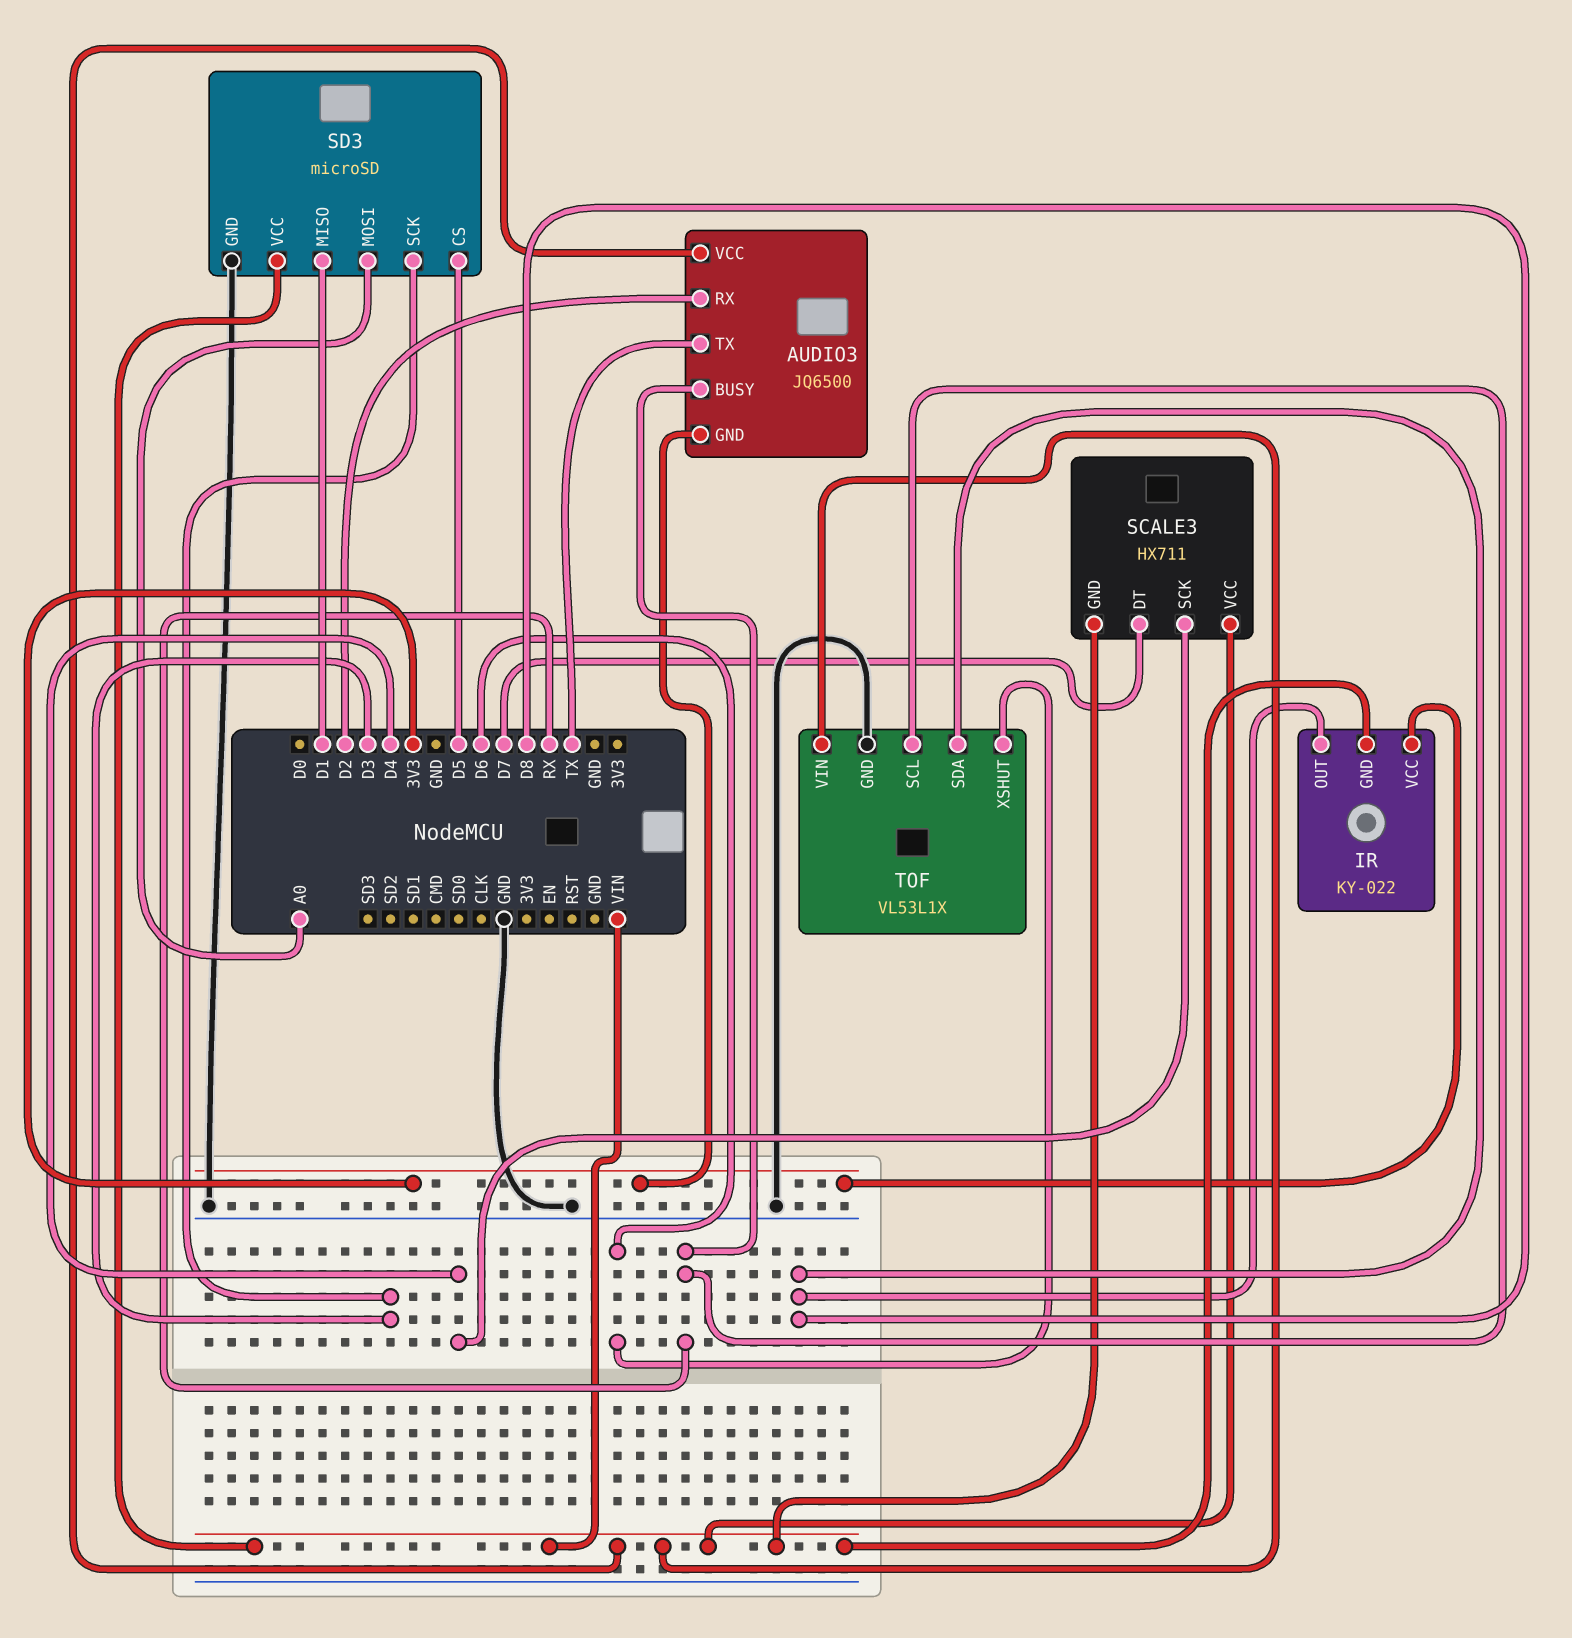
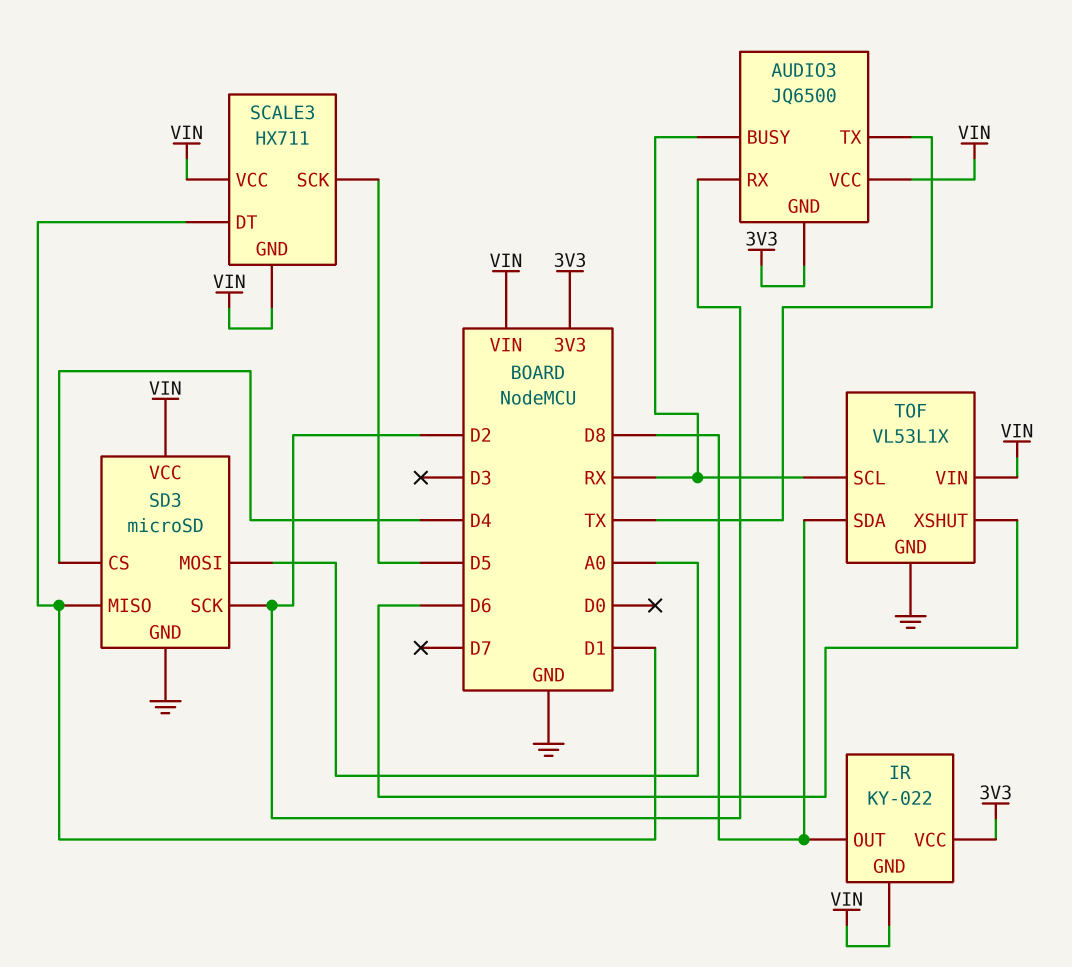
SCALE3 pin DT: D7 -> D1
SCALE3 pin SCK: D4 -> D5
SD3 pin CS: D5 -> D4
SD3 pin SCK: D3 -> D2

